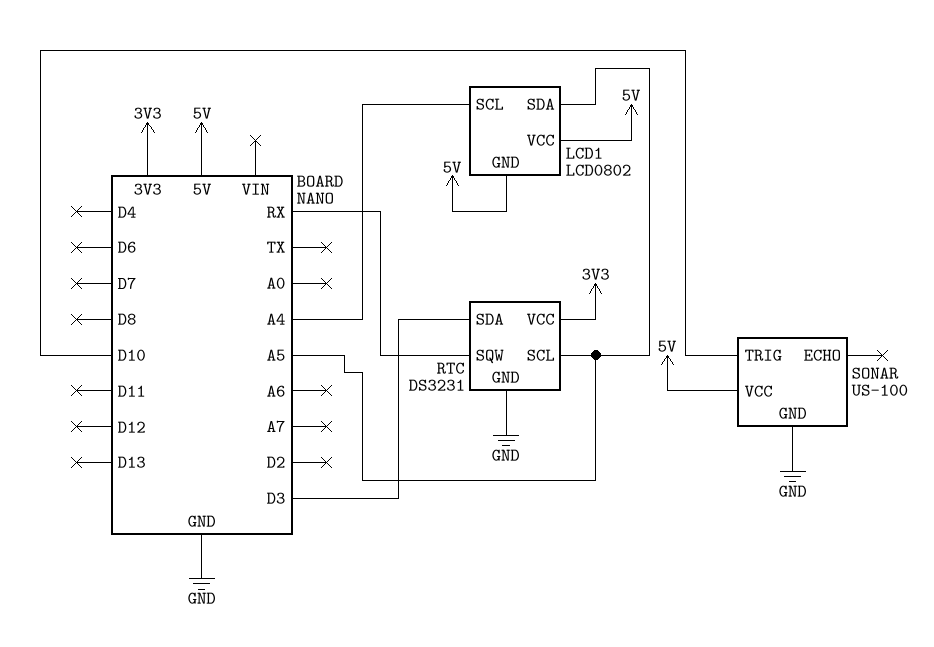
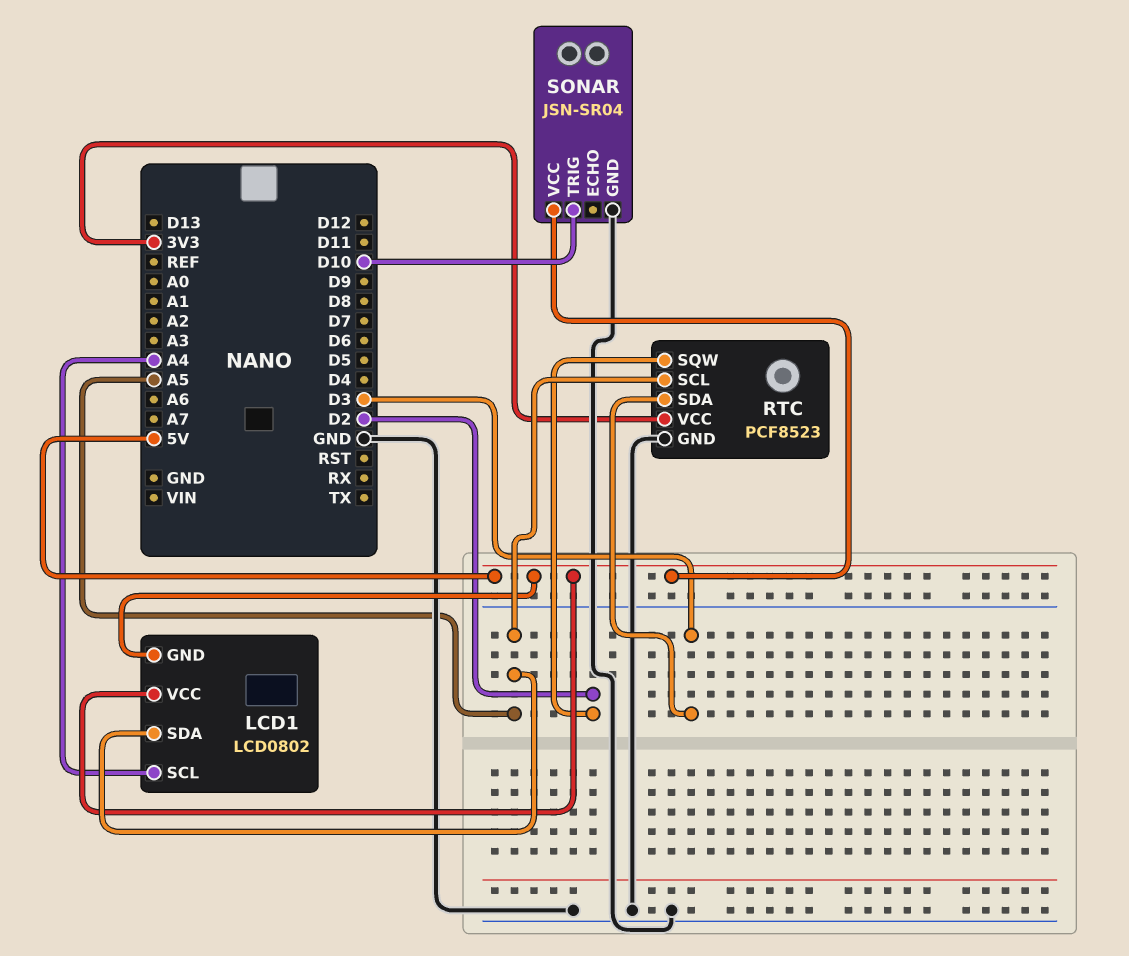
RTC: DS3231 -> PCF8523
RTC pin SQW: RX -> D2
SONAR: US-100 -> JSN-SR04

